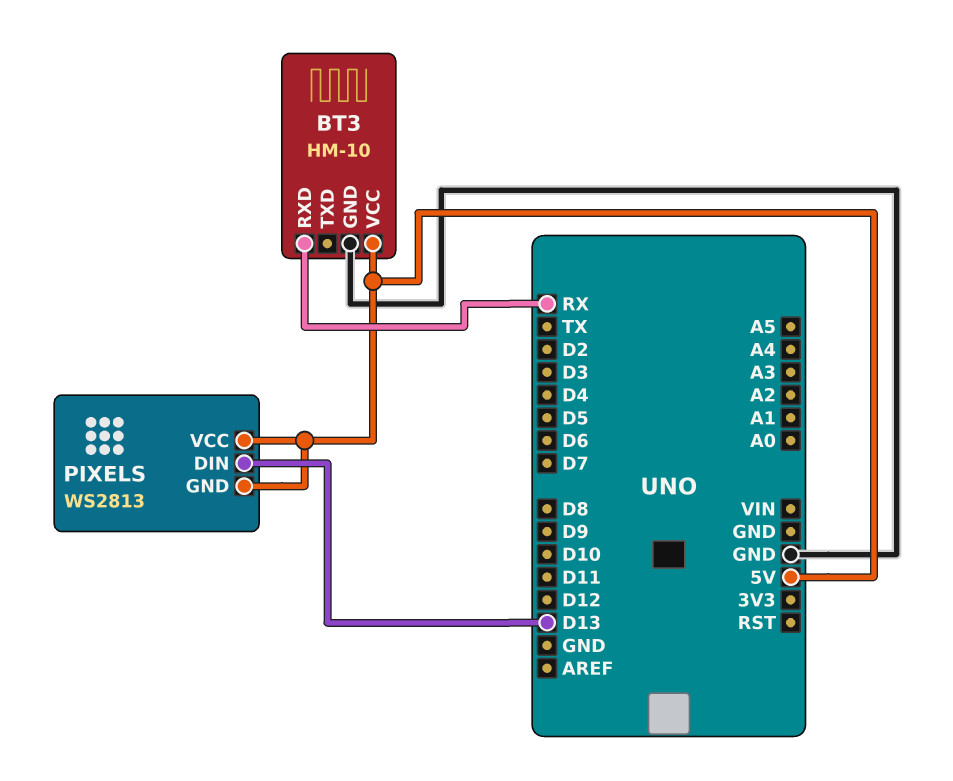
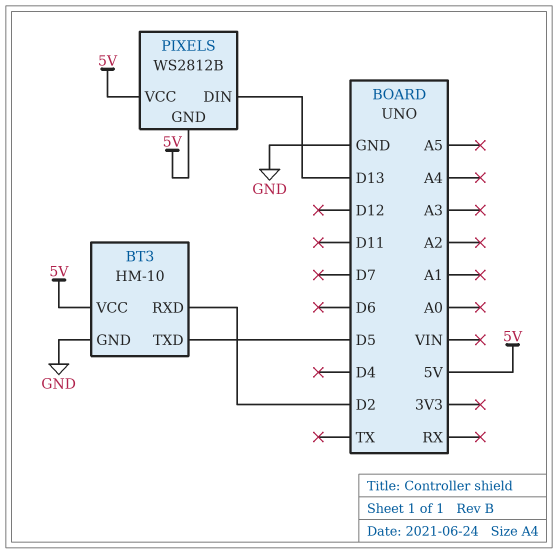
BT3 pin RXD: RX -> D2
BT3 pin TXD: none -> D5
PIXELS: WS2813 -> WS2812B

